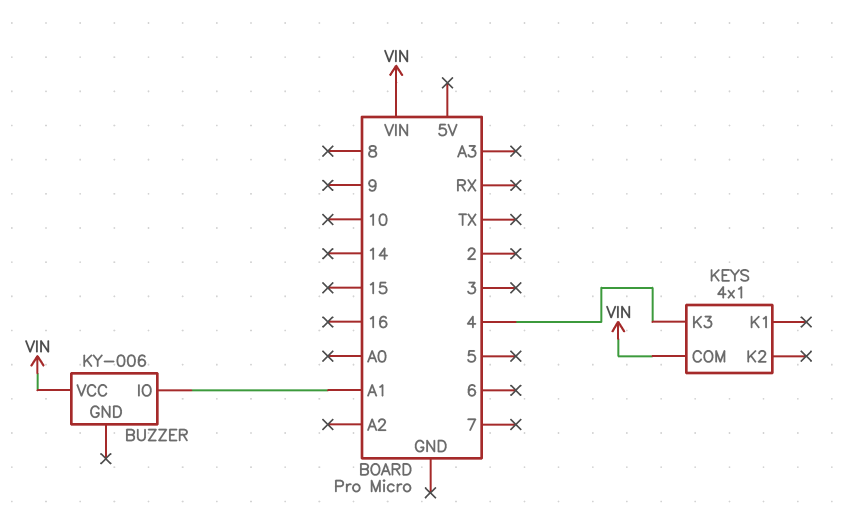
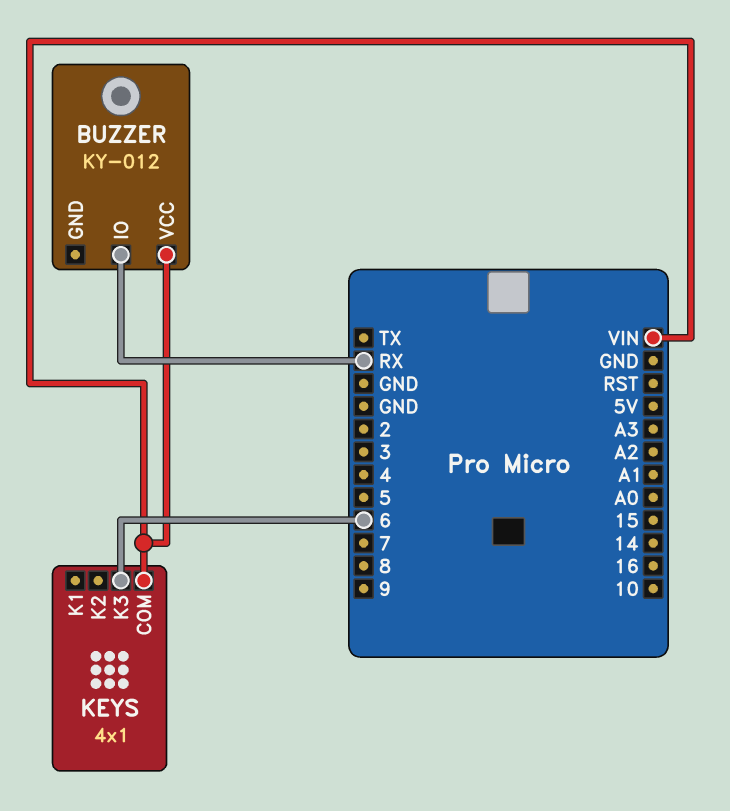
BUZZER: KY-006 -> KY-012
BUZZER pin IO: A1 -> RX
KEYS pin K3: 4 -> 6

